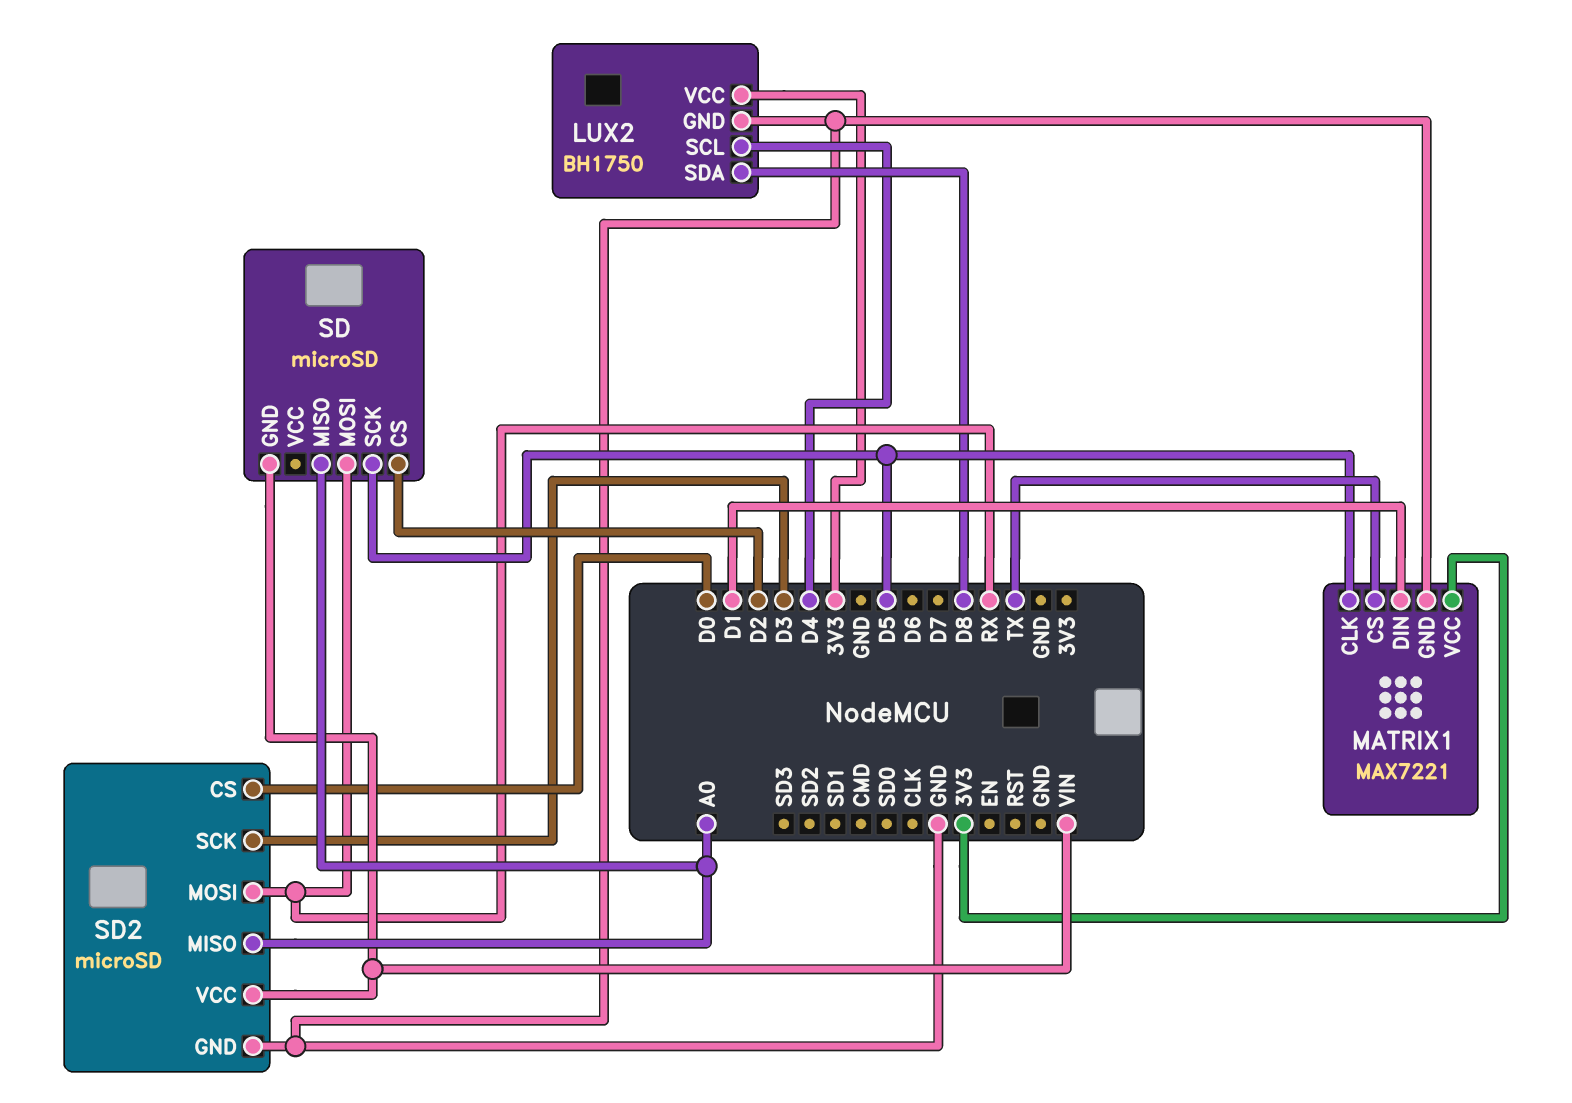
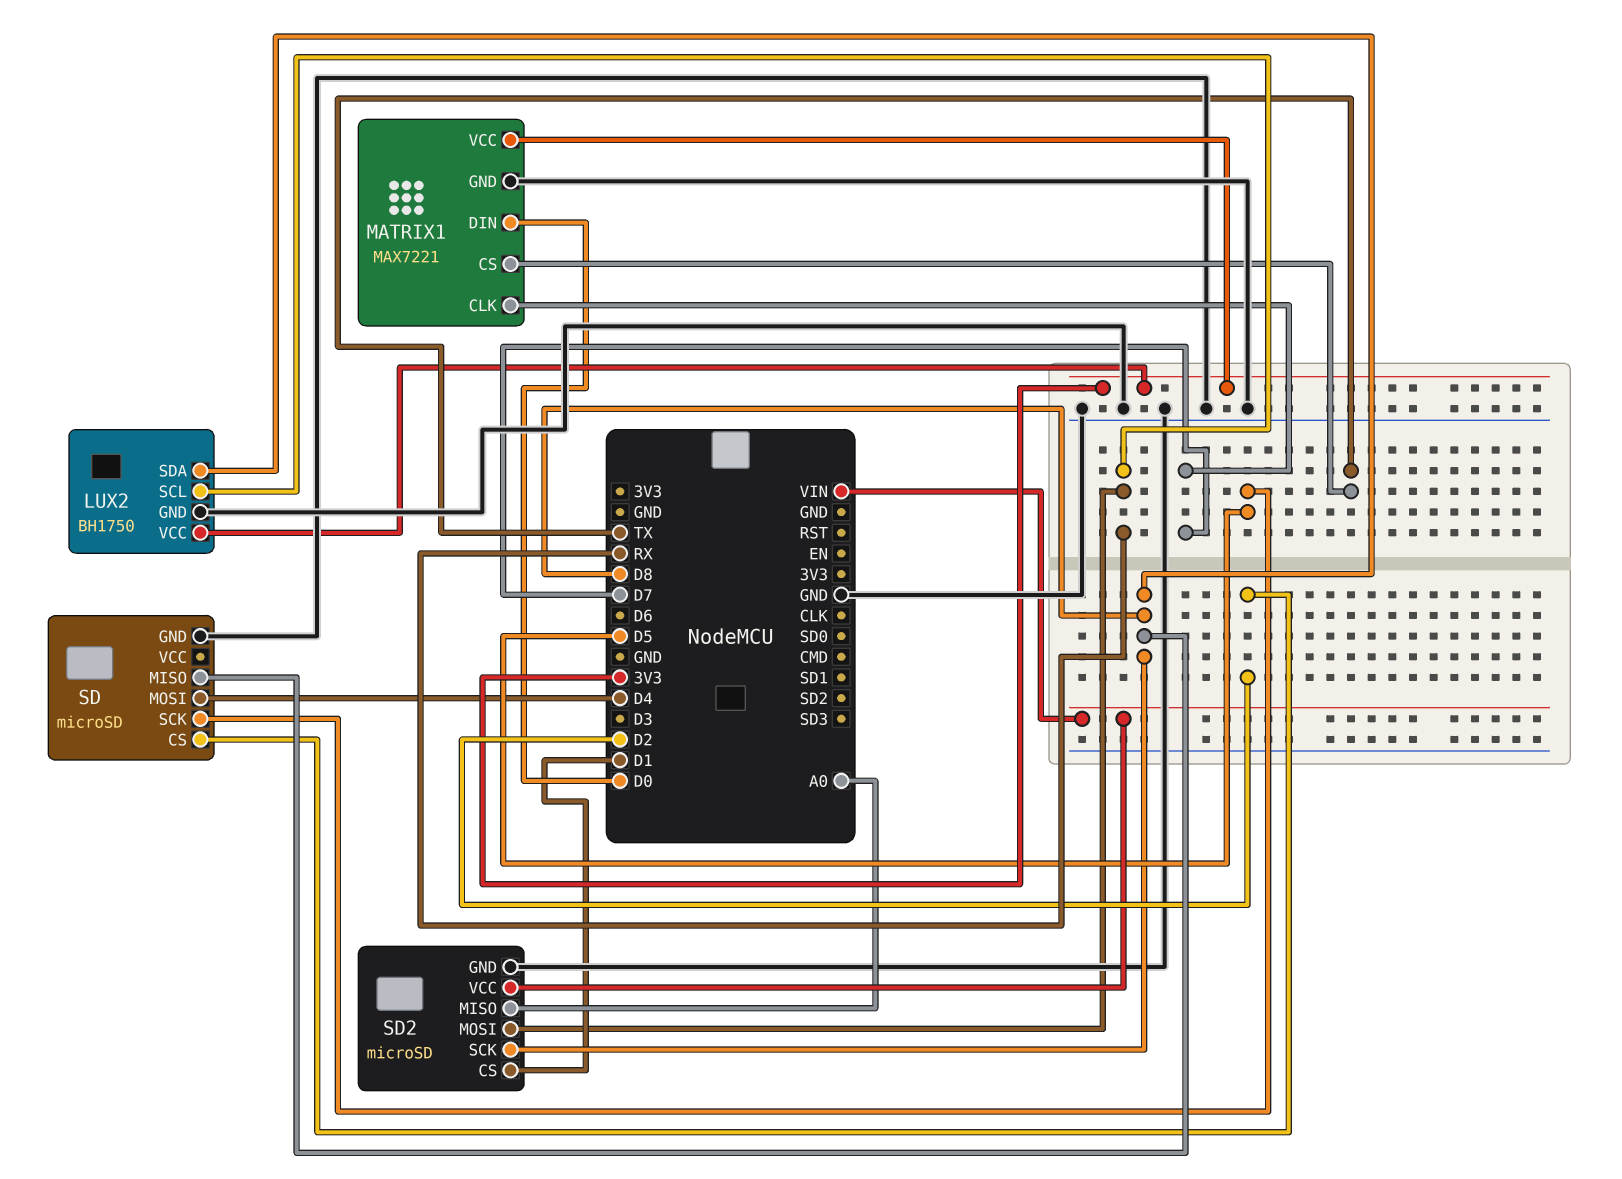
LUX2 pin SCL: D4 -> RX
MATRIX1 pin CLK: D5 -> D7
MATRIX1 pin DIN: D1 -> D0
SD pin GND: VIN -> GND
SD pin MISO: A0 -> D8
SD pin MOSI: RX -> D4
SD2 pin CS: D0 -> D1
SD2 pin SCK: D3 -> D8

